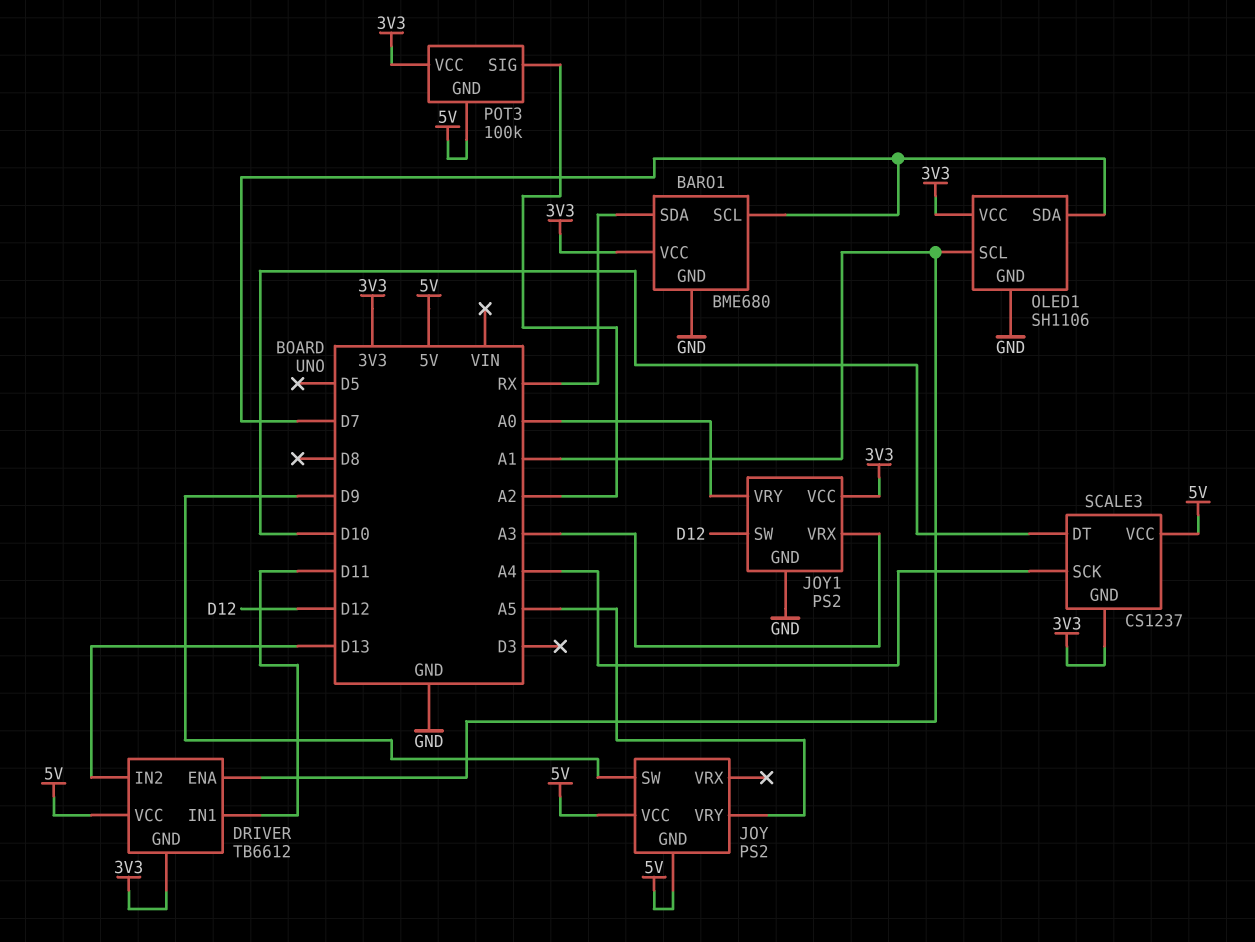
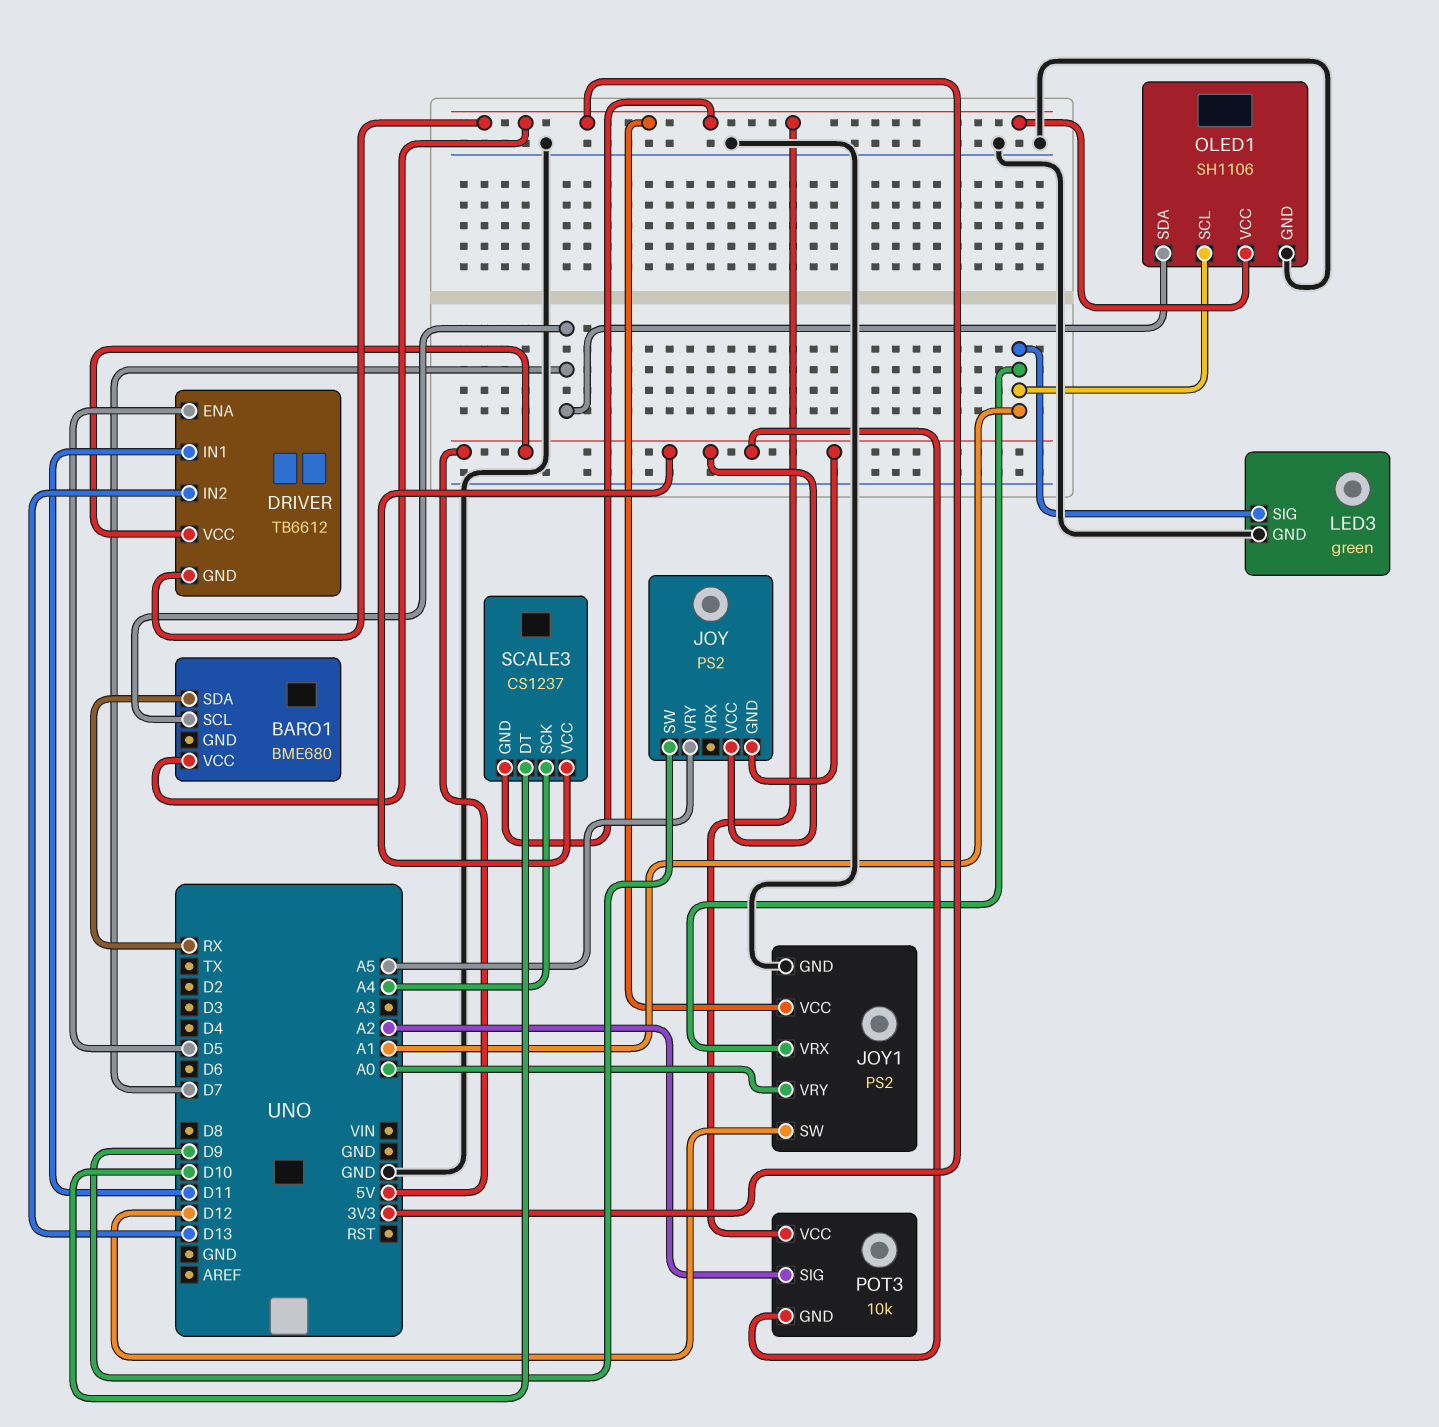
BARO1 pin GND: GND -> none
DRIVER pin ENA: A1 -> D5
JOY1 pin VRX: A3 -> A1
LED3: none -> green
LED3 pin GND: none -> GND
LED3 pin SIG: none -> A1
POT3: 100k -> 10k

